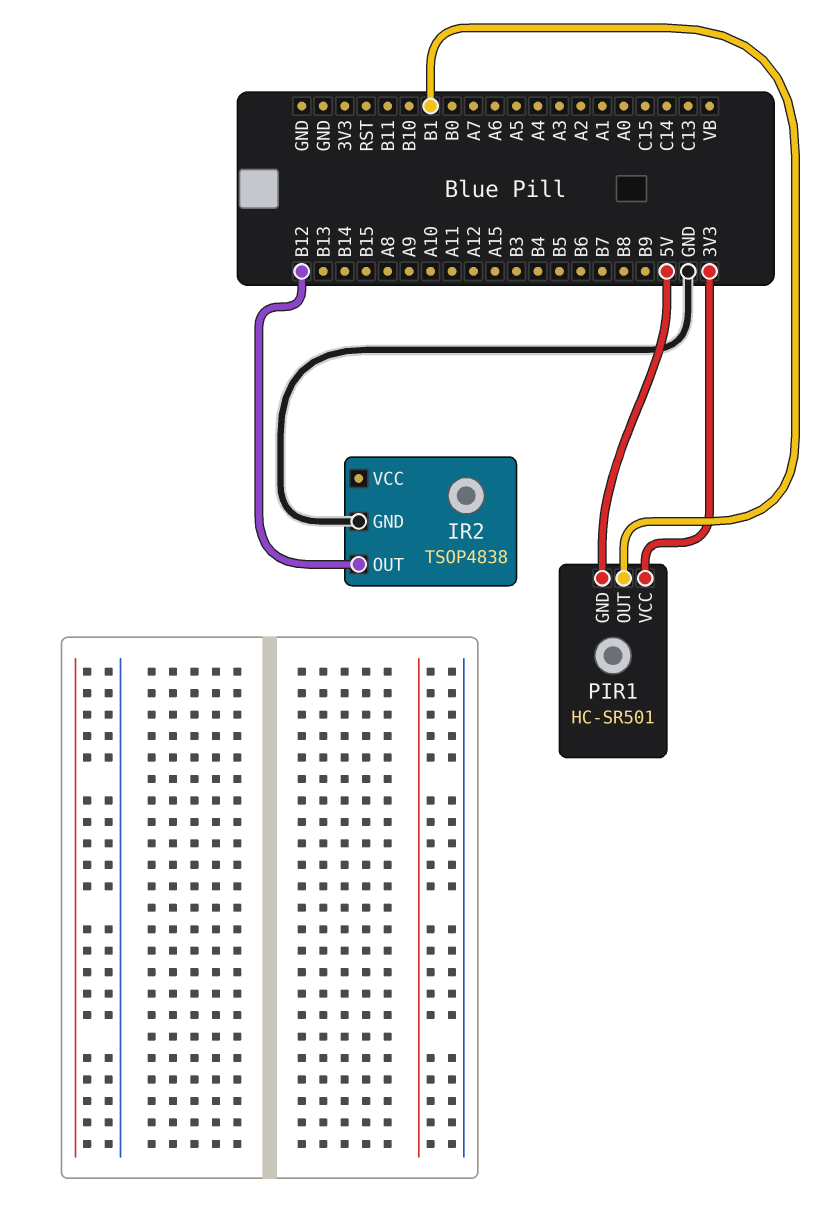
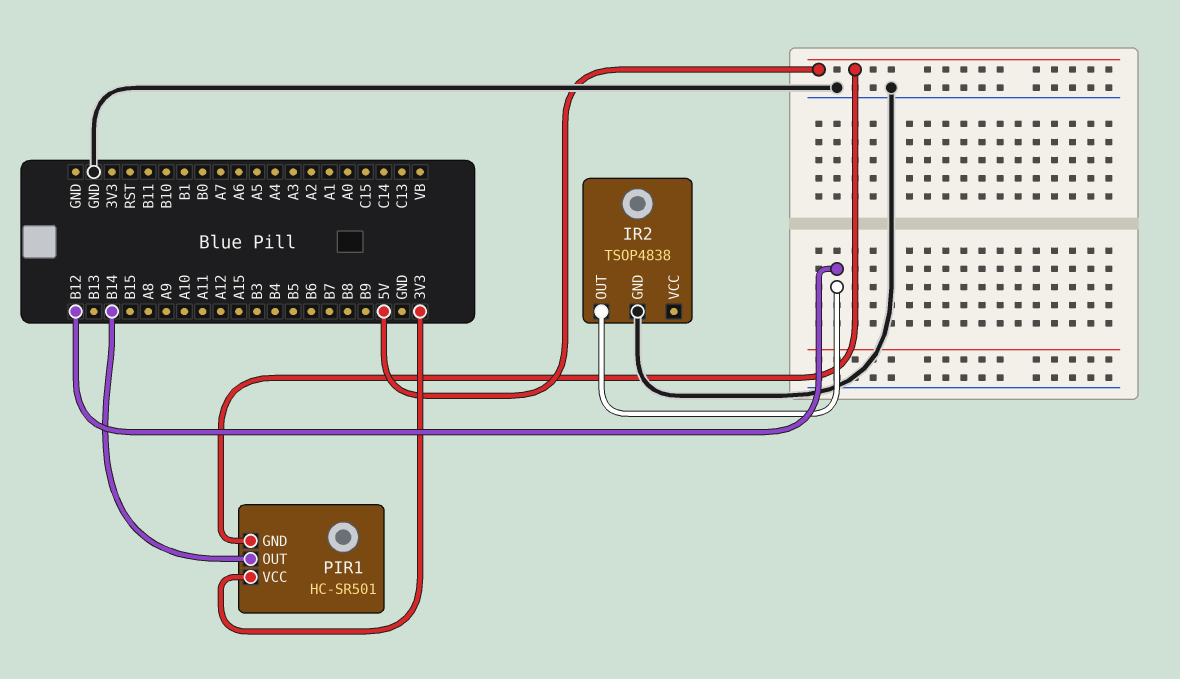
PIR1 pin OUT: B1 -> B14

